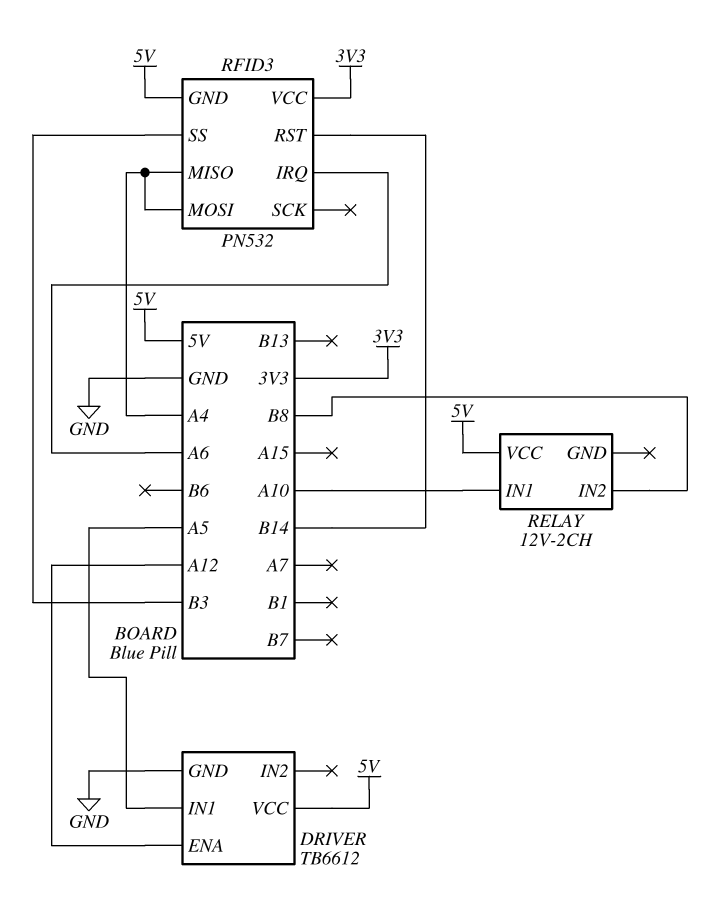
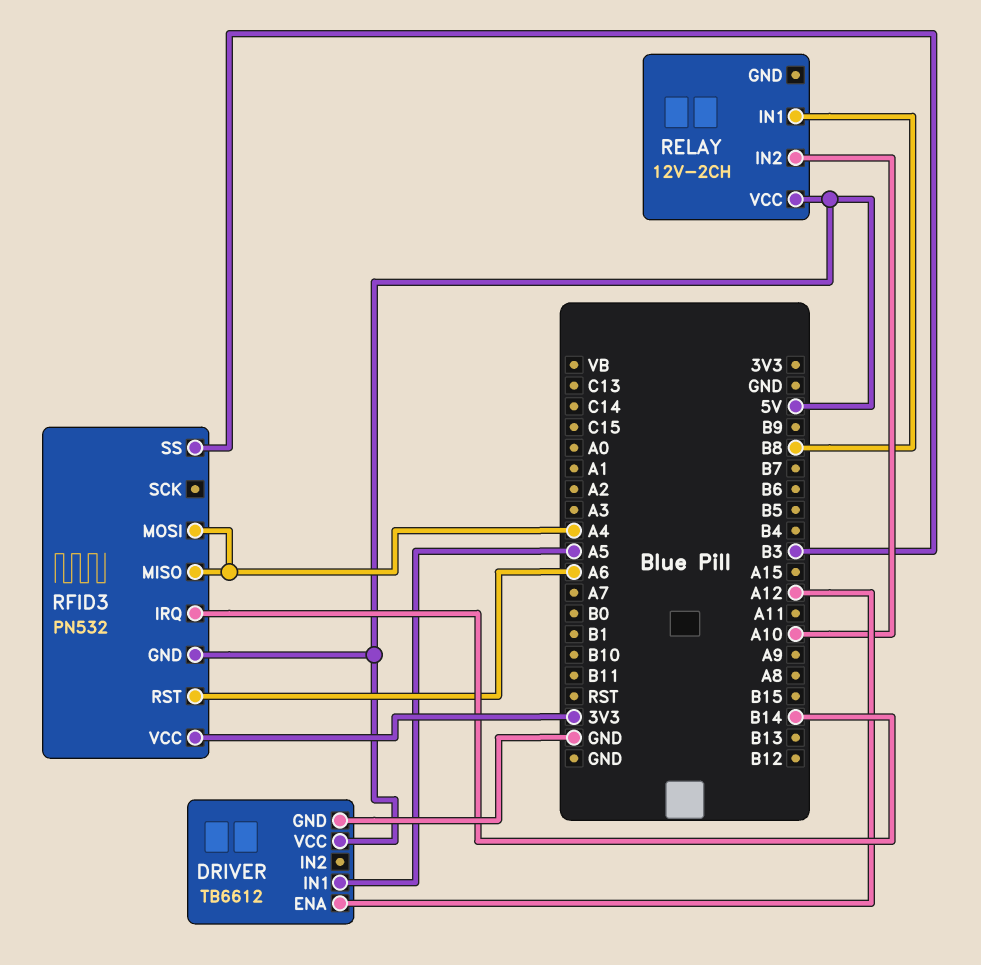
RELAY pin IN1: A10 -> B8
RELAY pin IN2: B8 -> A10
RFID3 pin IRQ: A6 -> B14
RFID3 pin RST: B14 -> A6

